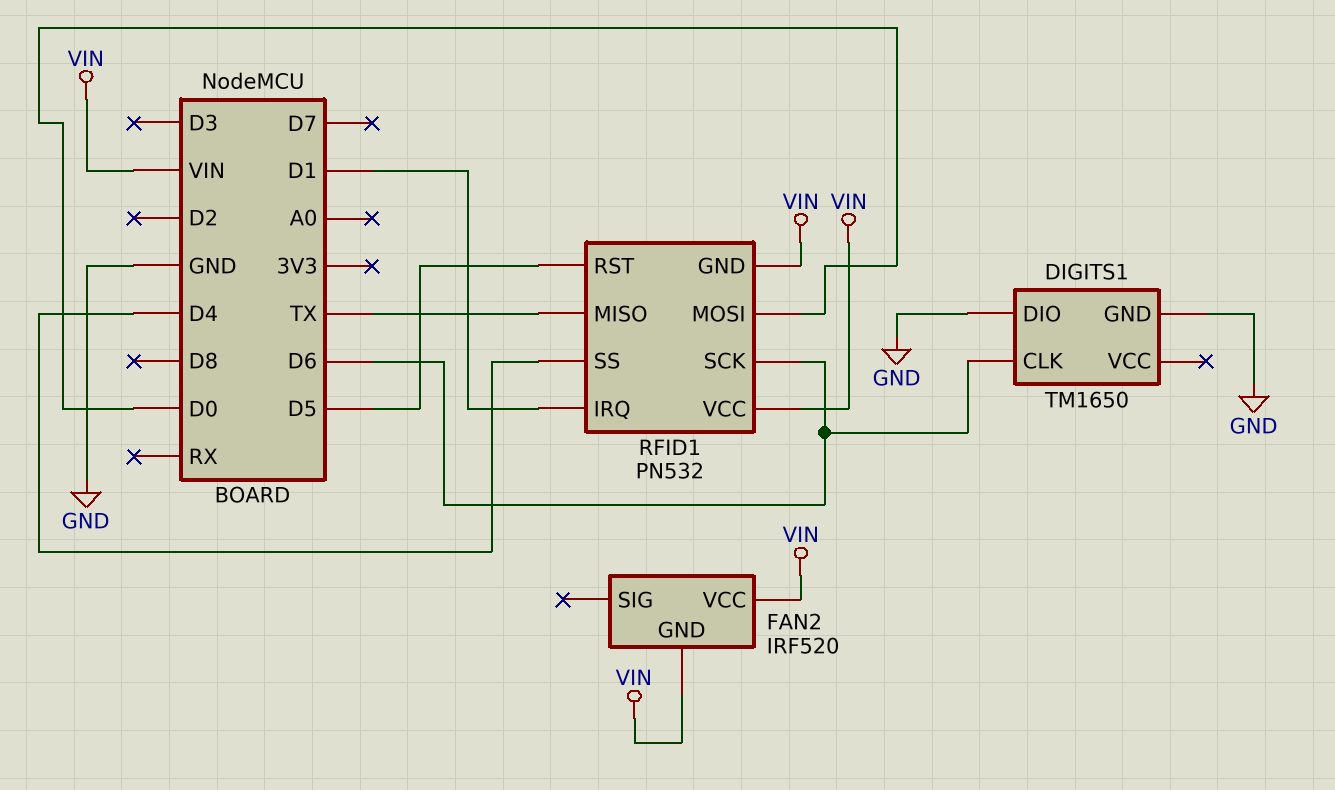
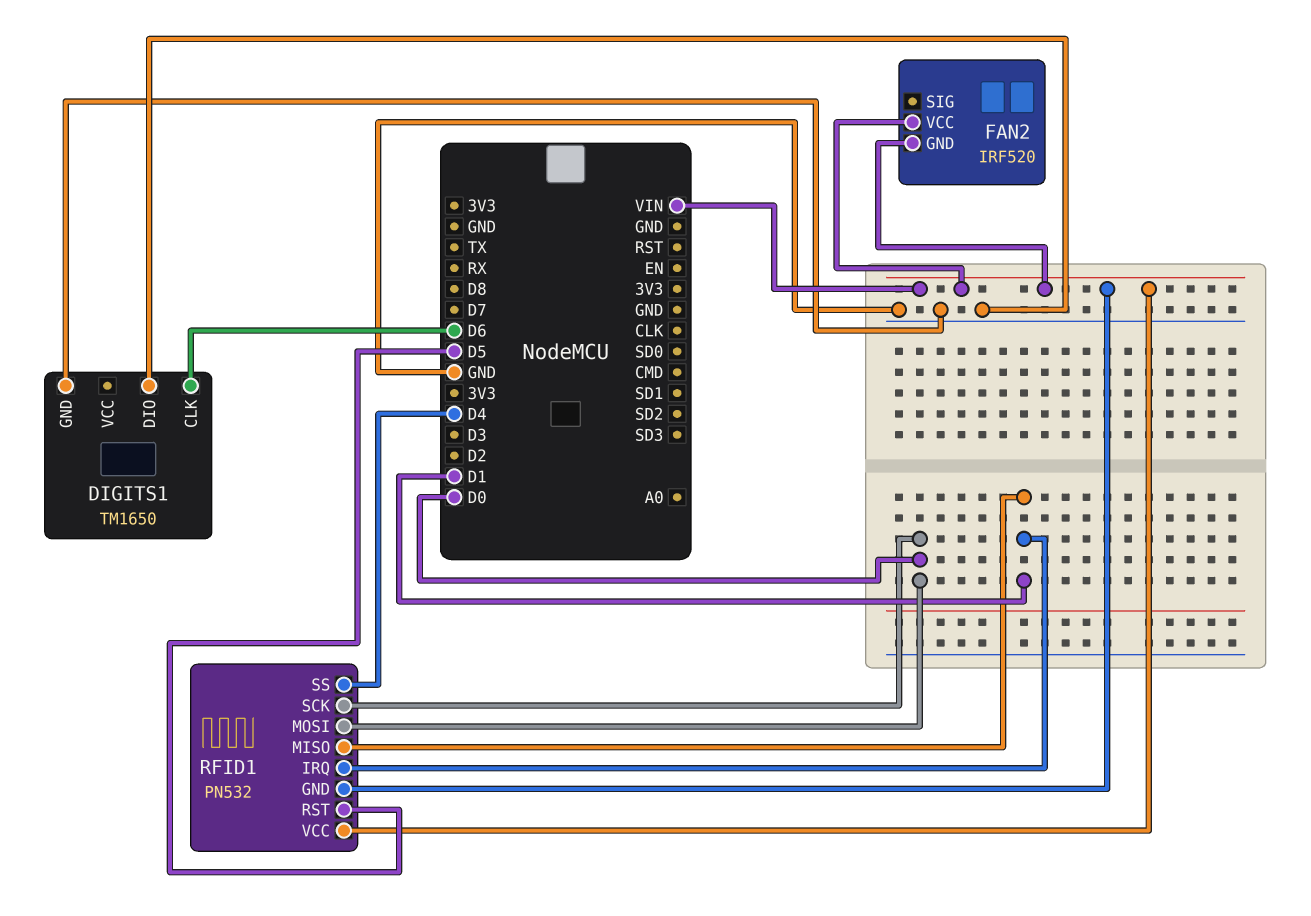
RFID1 pin MISO: TX -> D1
RFID1 pin SCK: D6 -> D0

